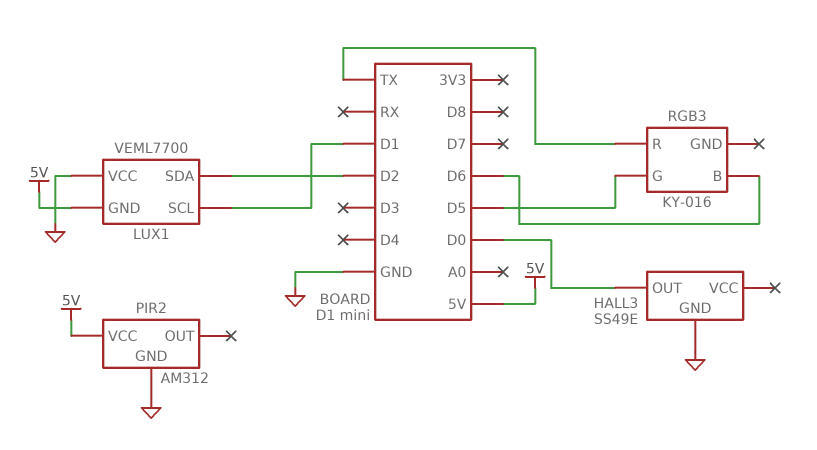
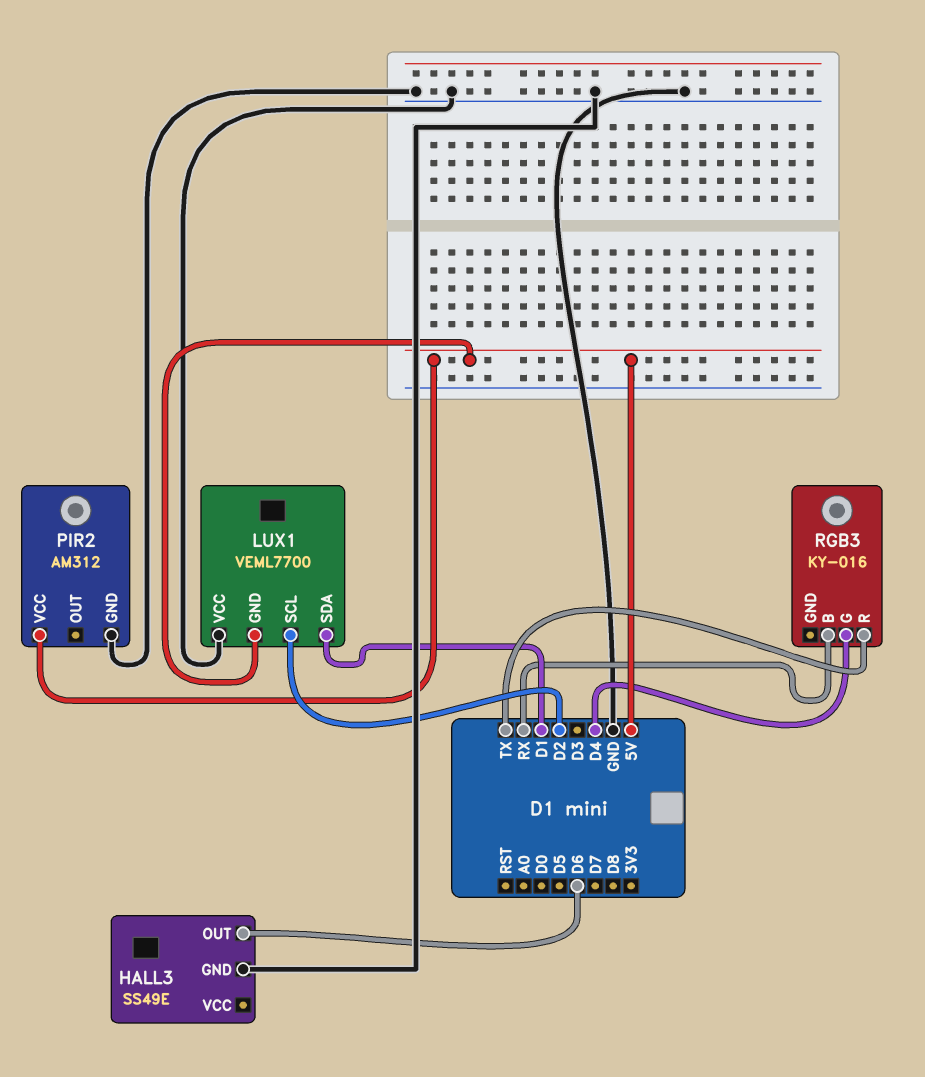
HALL3 pin OUT: D0 -> D6
LUX1 pin SCL: D1 -> D2
LUX1 pin SDA: D2 -> D1
RGB3 pin B: D6 -> RX
RGB3 pin G: D5 -> D4

